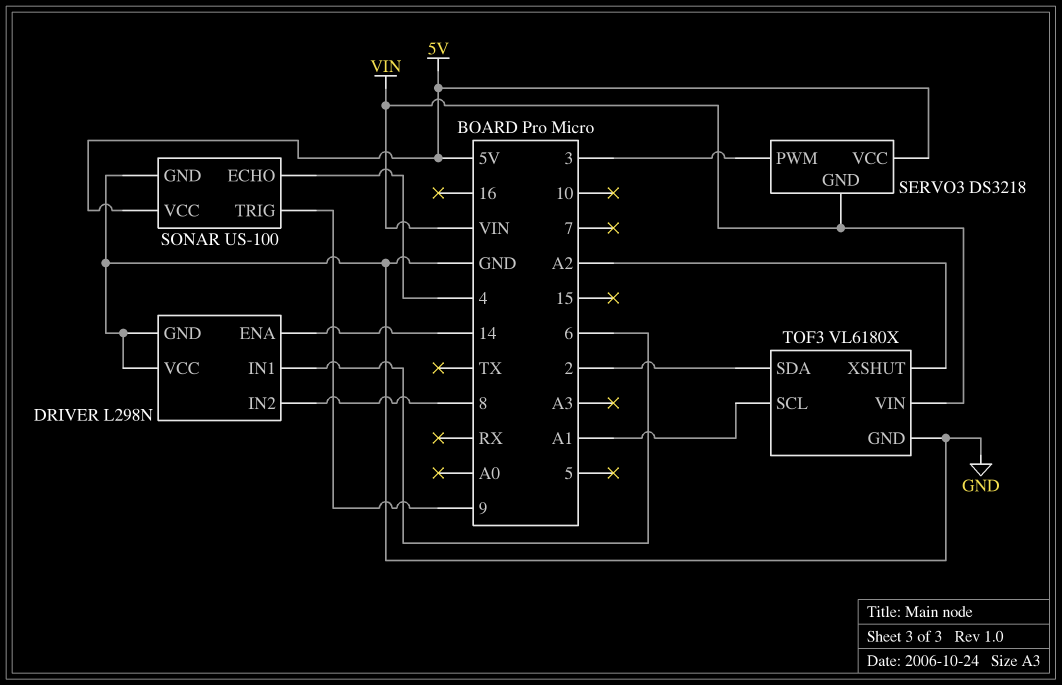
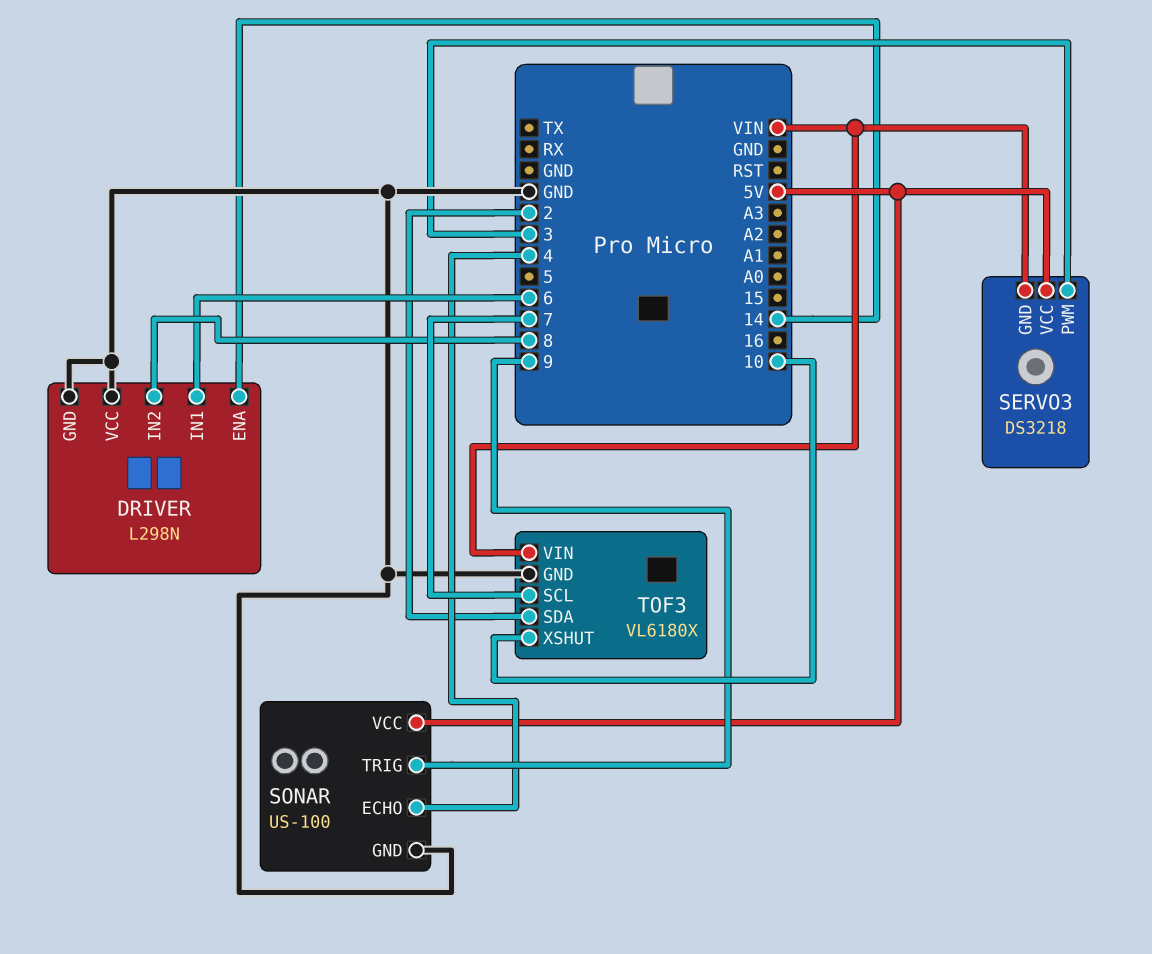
TOF3 pin SCL: A1 -> 7
TOF3 pin XSHUT: A2 -> 10

